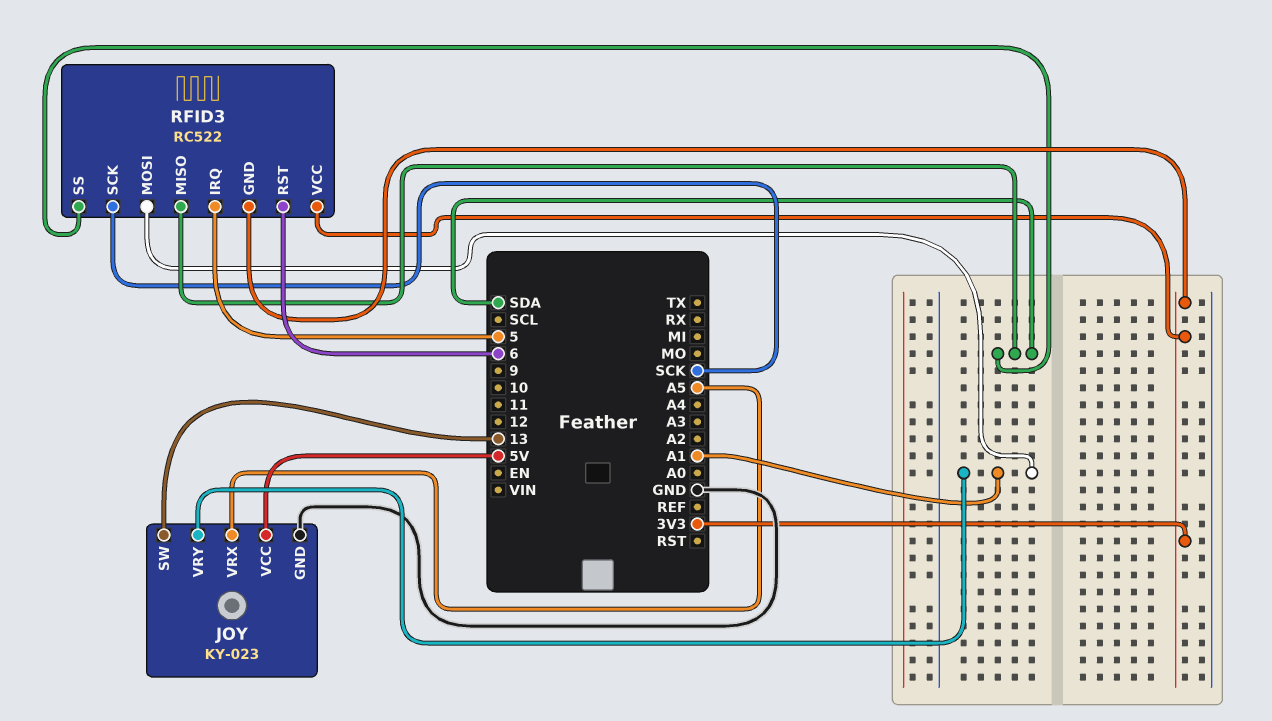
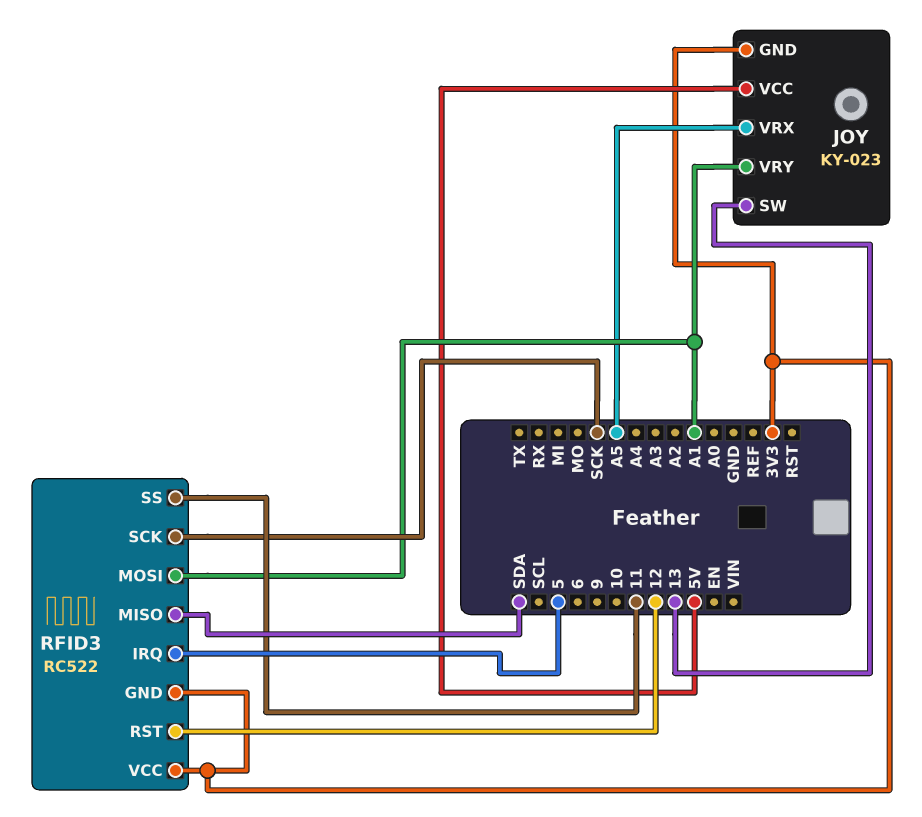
JOY pin GND: GND -> 3V3
RFID3 pin RST: 6 -> 12
RFID3 pin SS: SDA -> 11

